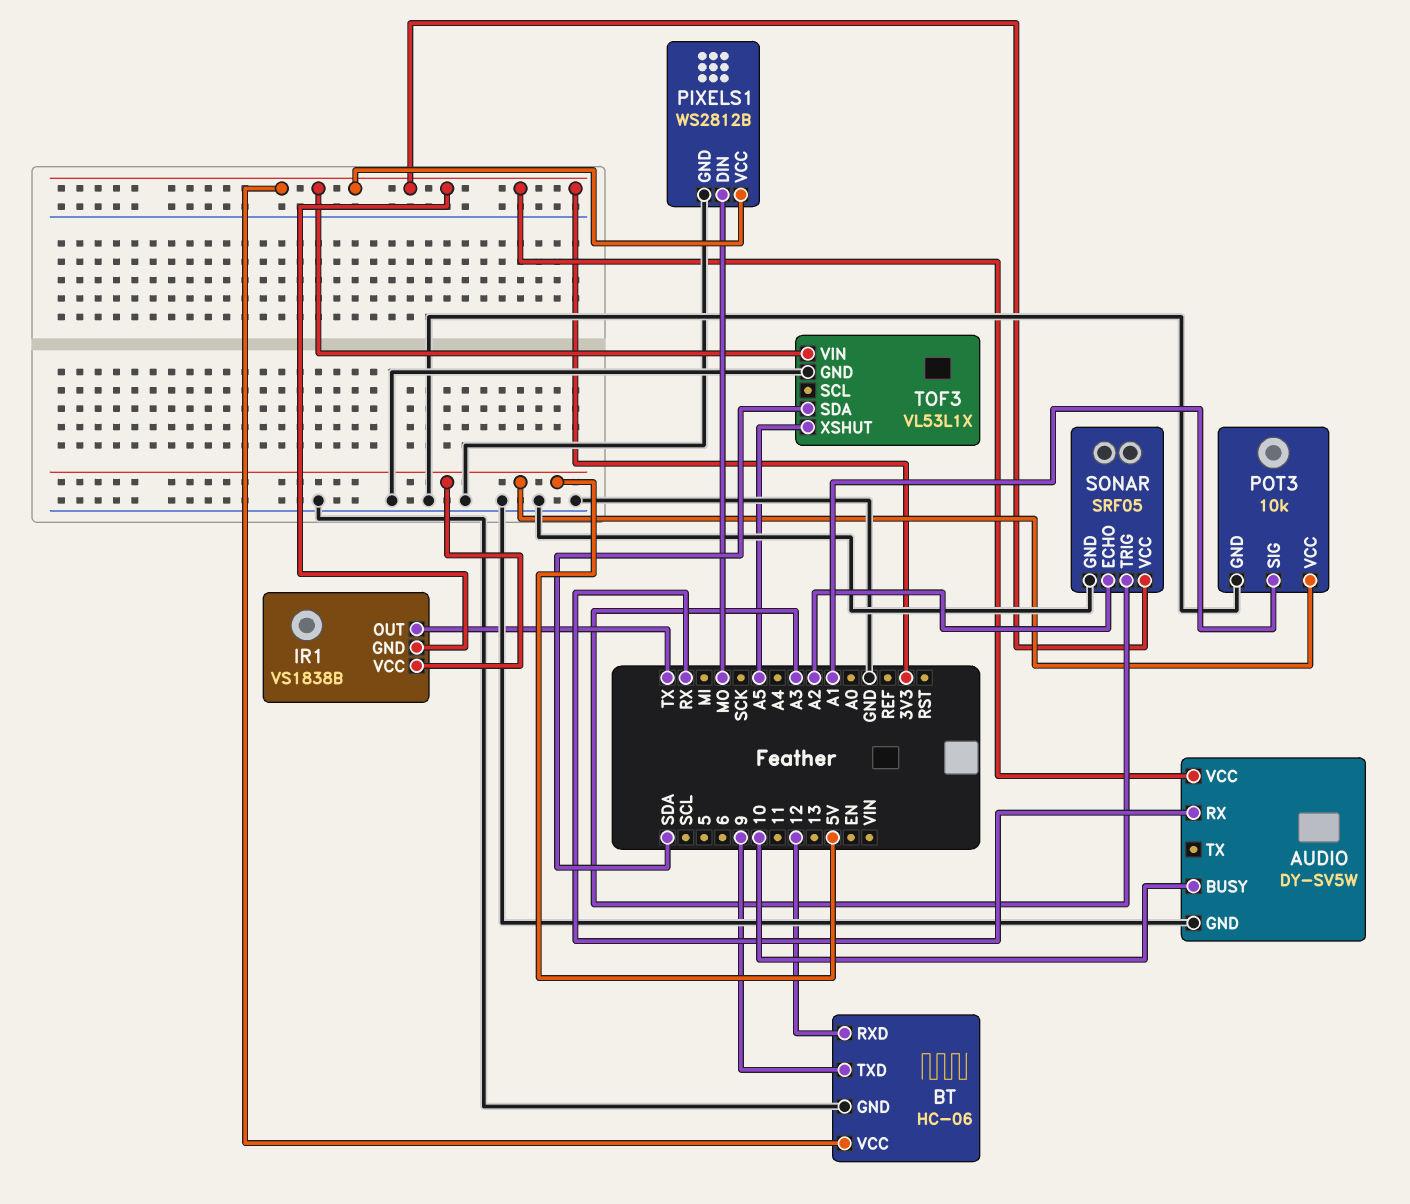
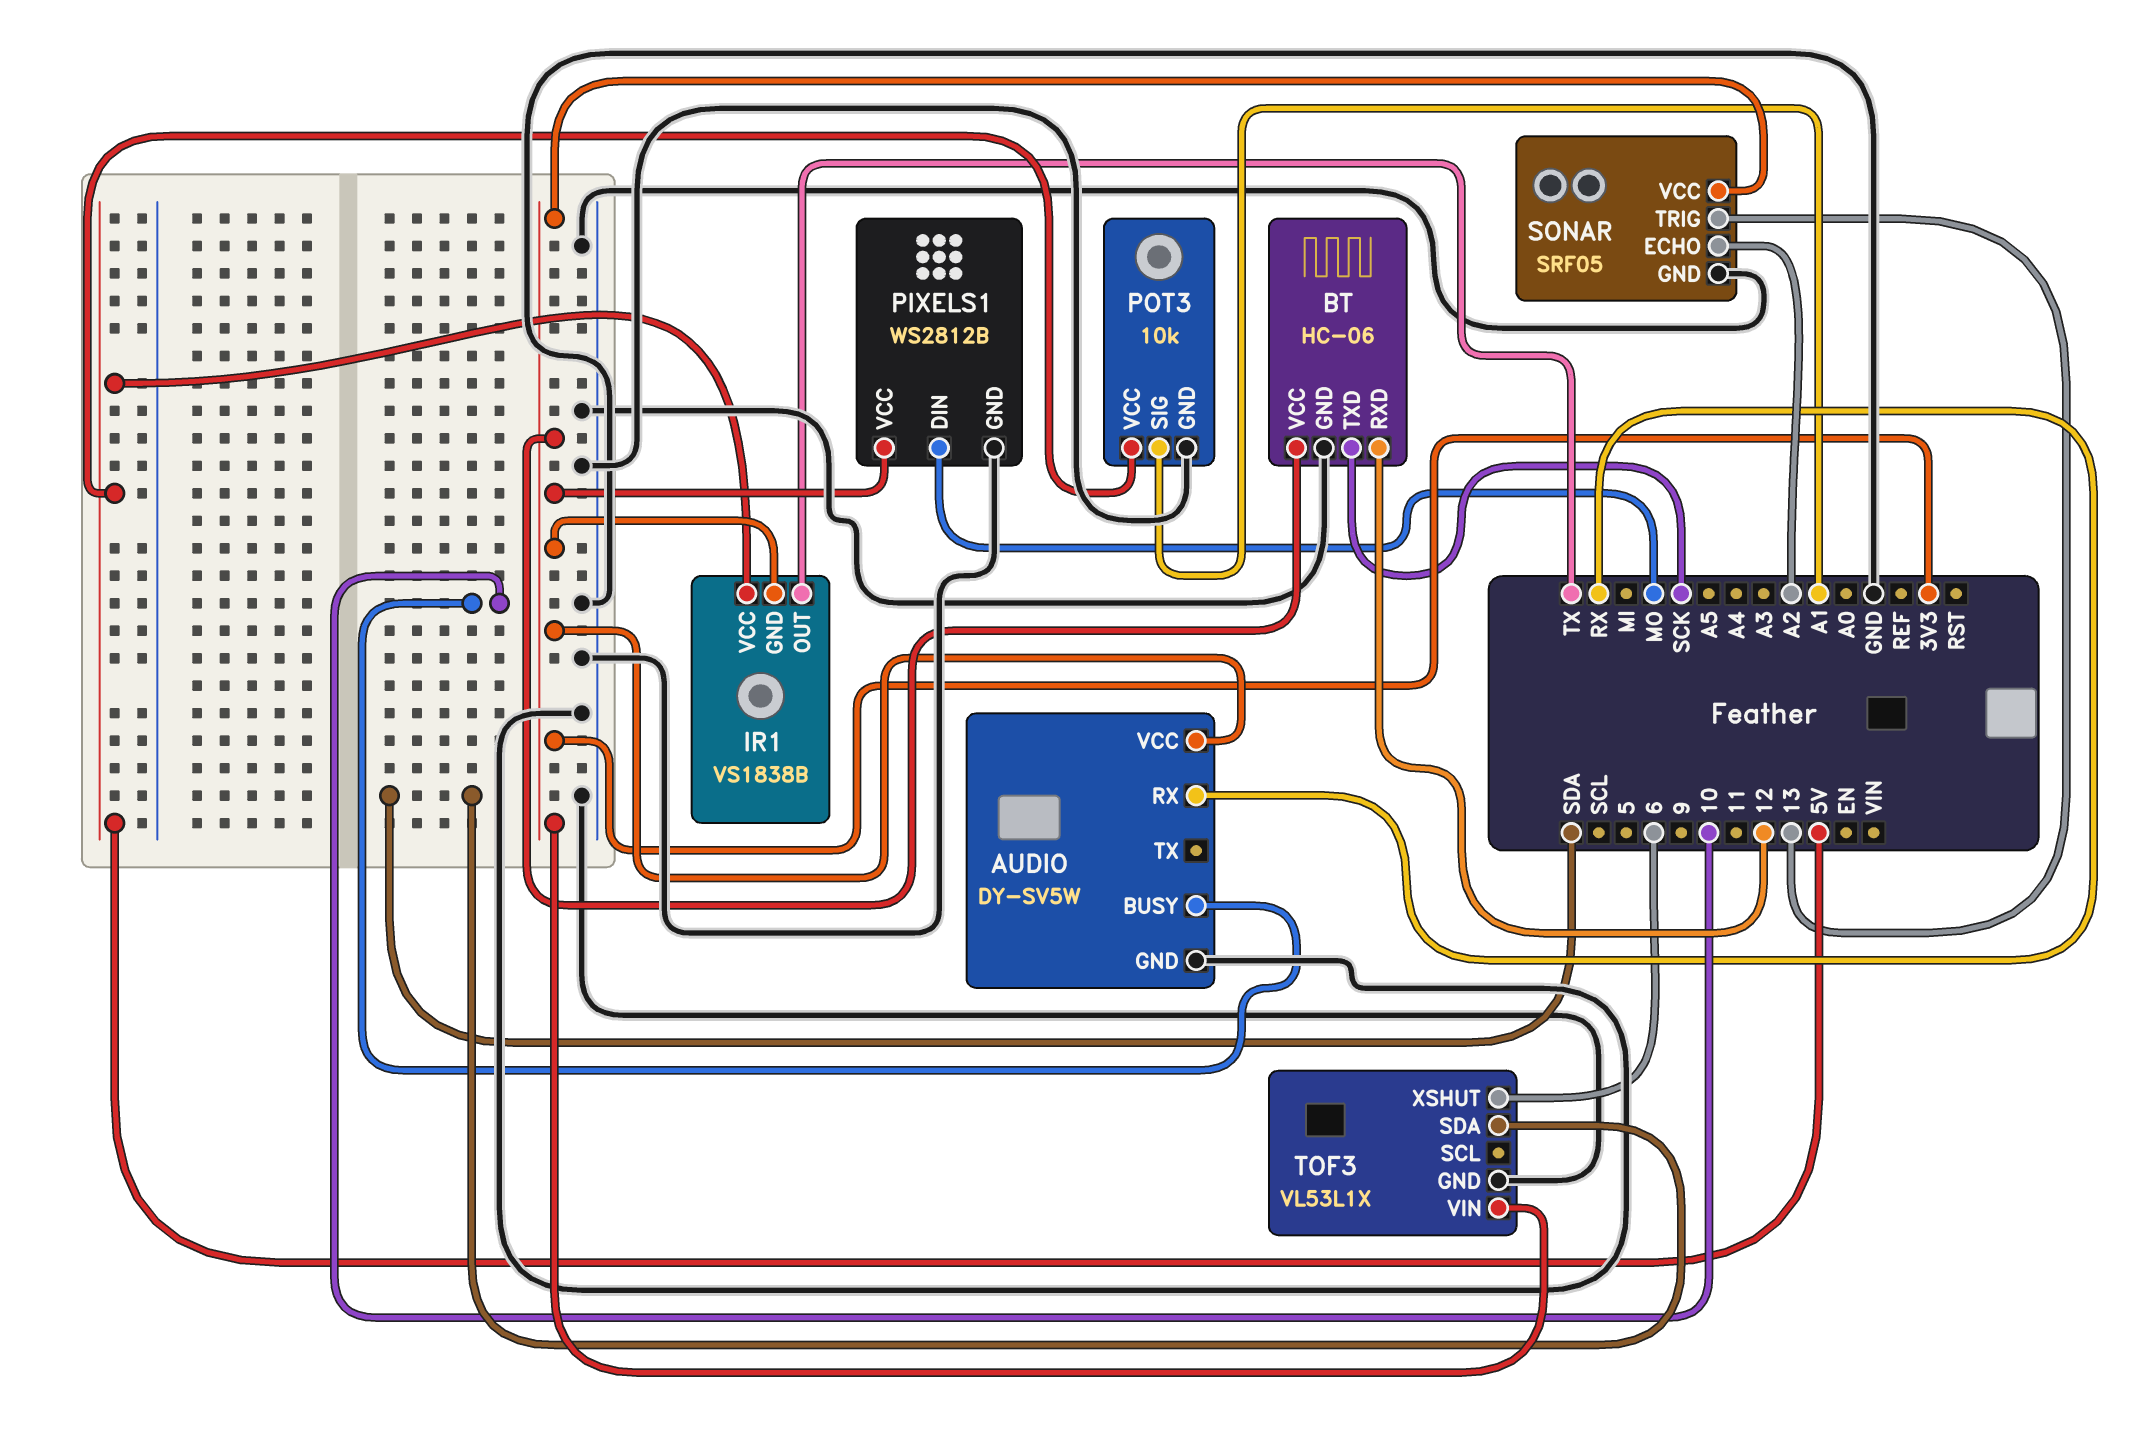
BT pin TXD: 9 -> SCK
SONAR pin TRIG: A3 -> 13
TOF3 pin XSHUT: A5 -> 6

